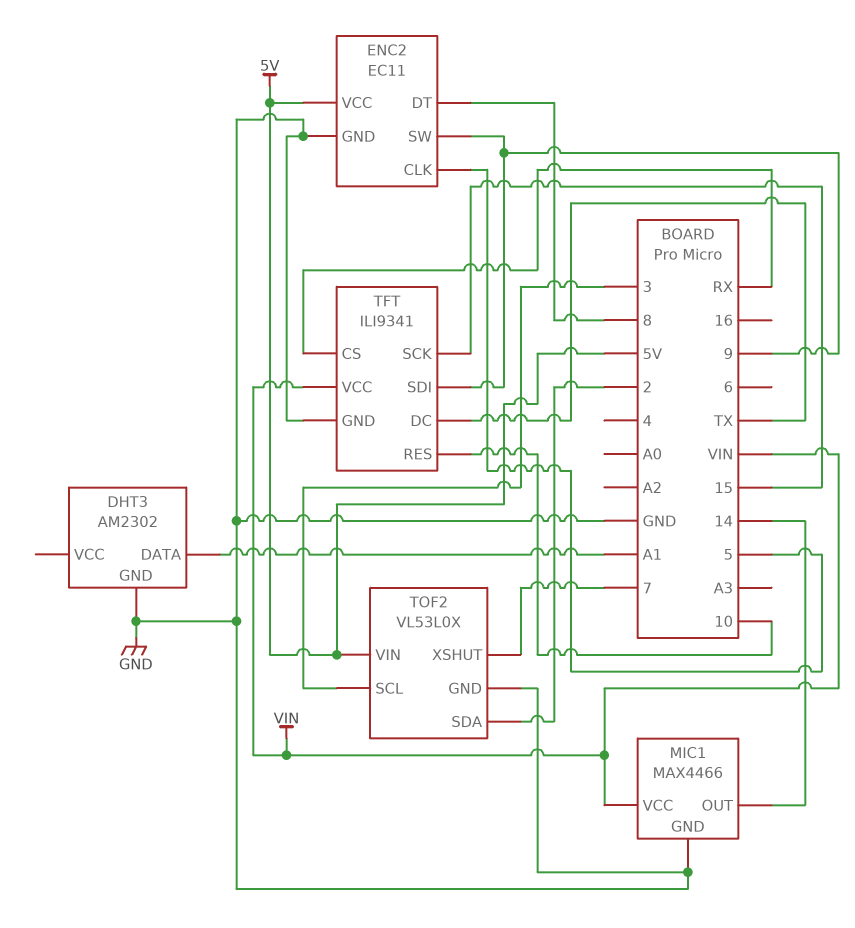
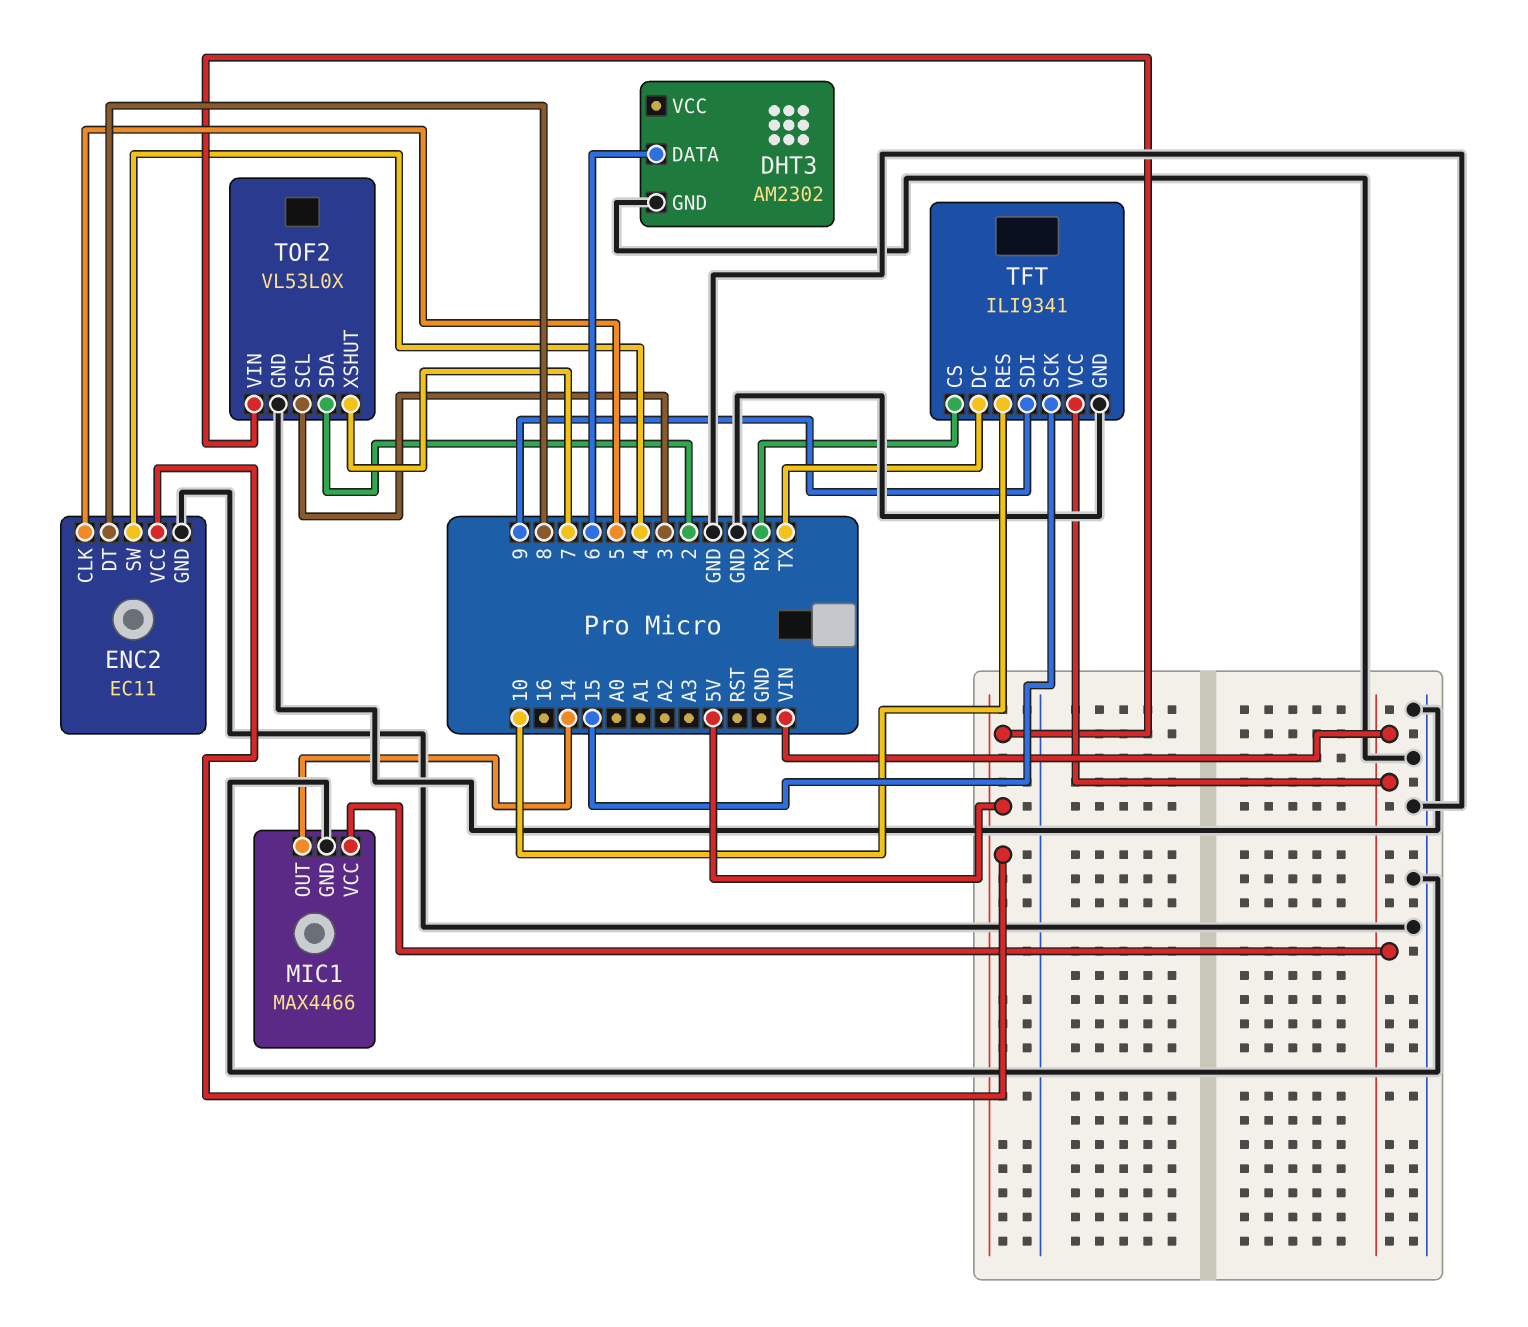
DHT3 pin DATA: A1 -> 6
ENC2 pin SW: 9 -> 4

